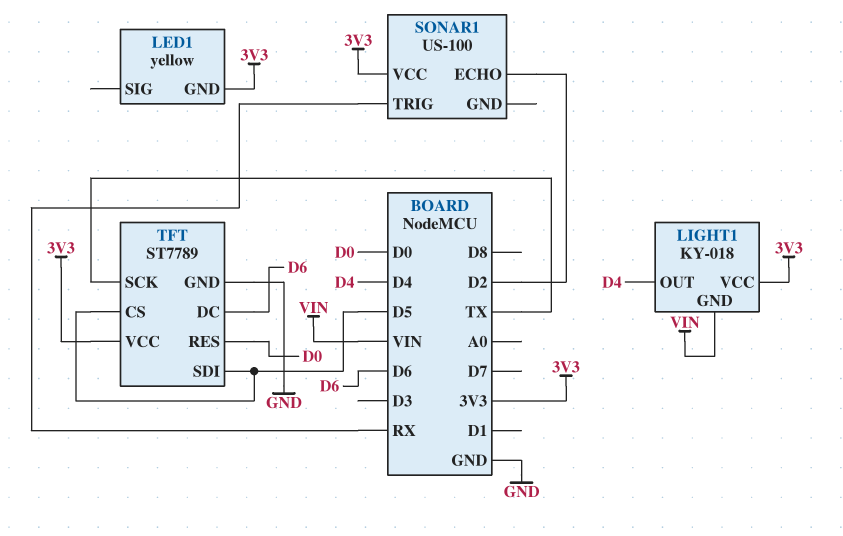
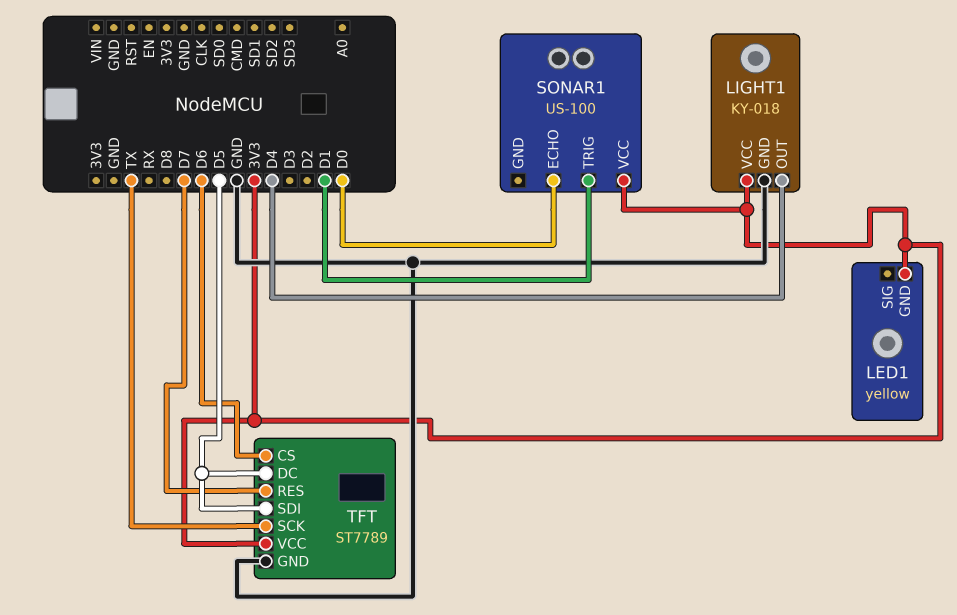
LIGHT1 pin GND: VIN -> GND
SONAR1 pin ECHO: D2 -> D0
SONAR1 pin TRIG: RX -> D1
TFT pin CS: D5 -> D6
TFT pin DC: D6 -> D5
TFT pin RES: D0 -> D7

